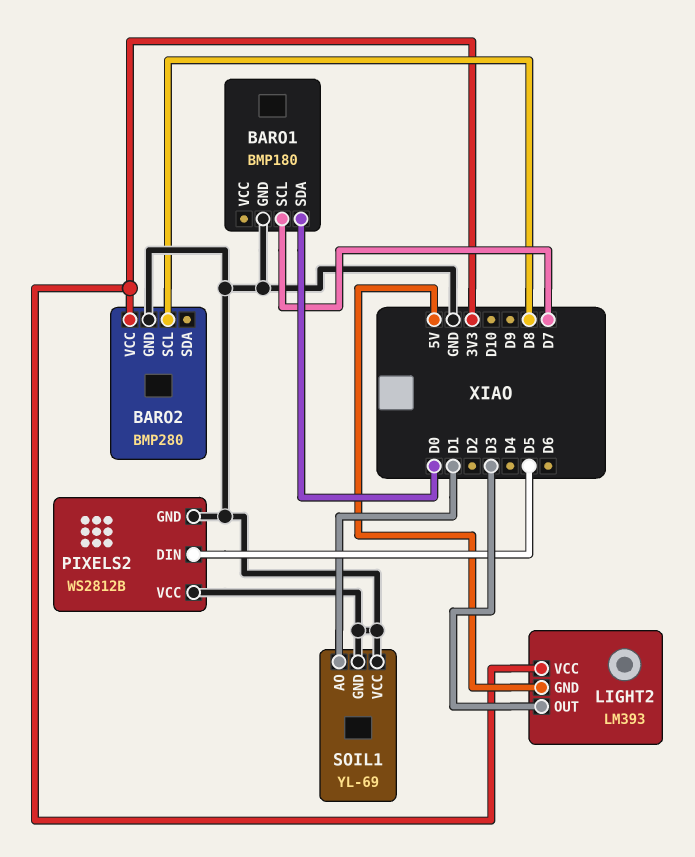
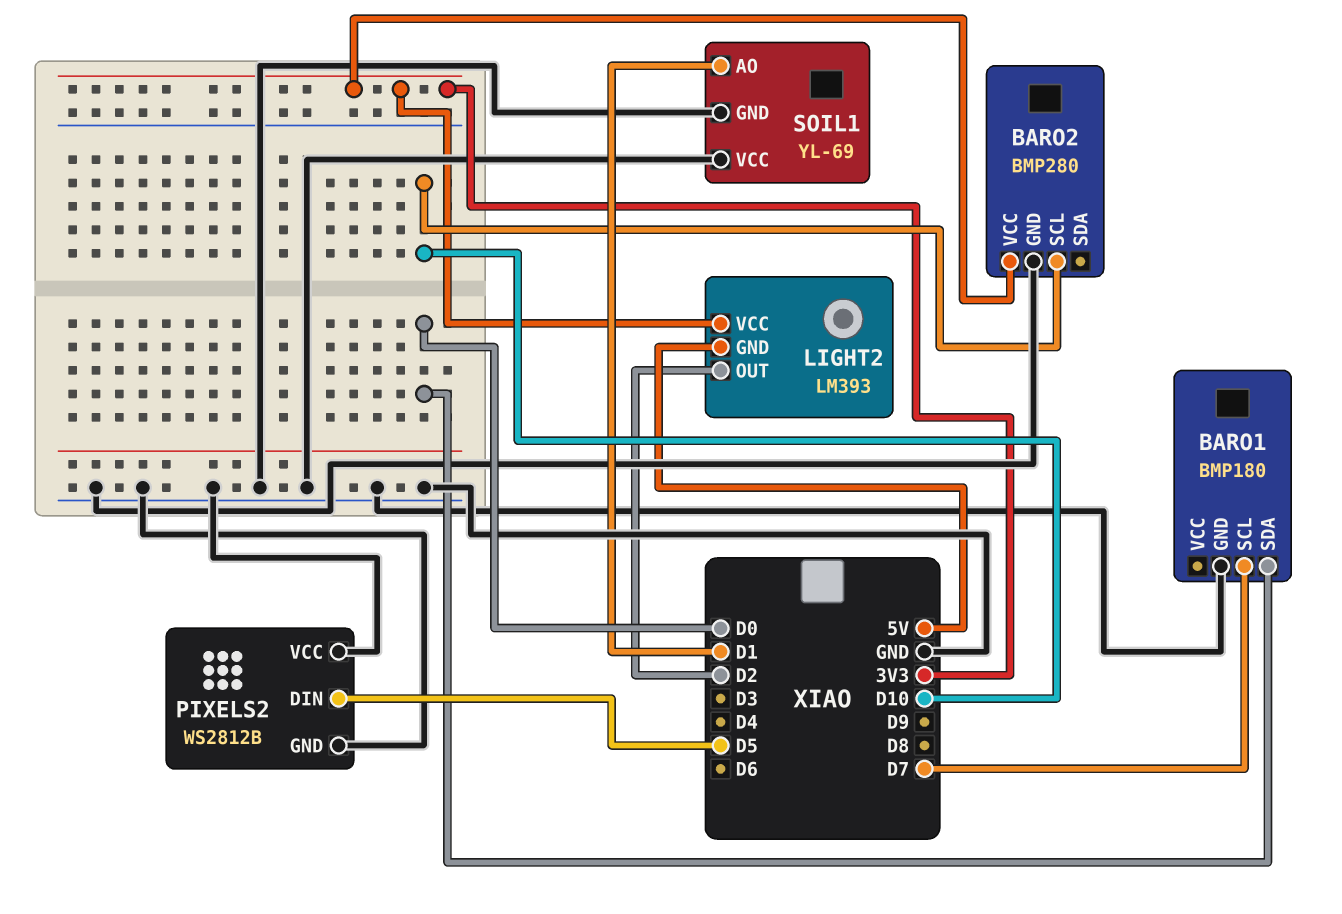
BARO2 pin SCL: D8 -> D10
LIGHT2 pin OUT: D3 -> D2

